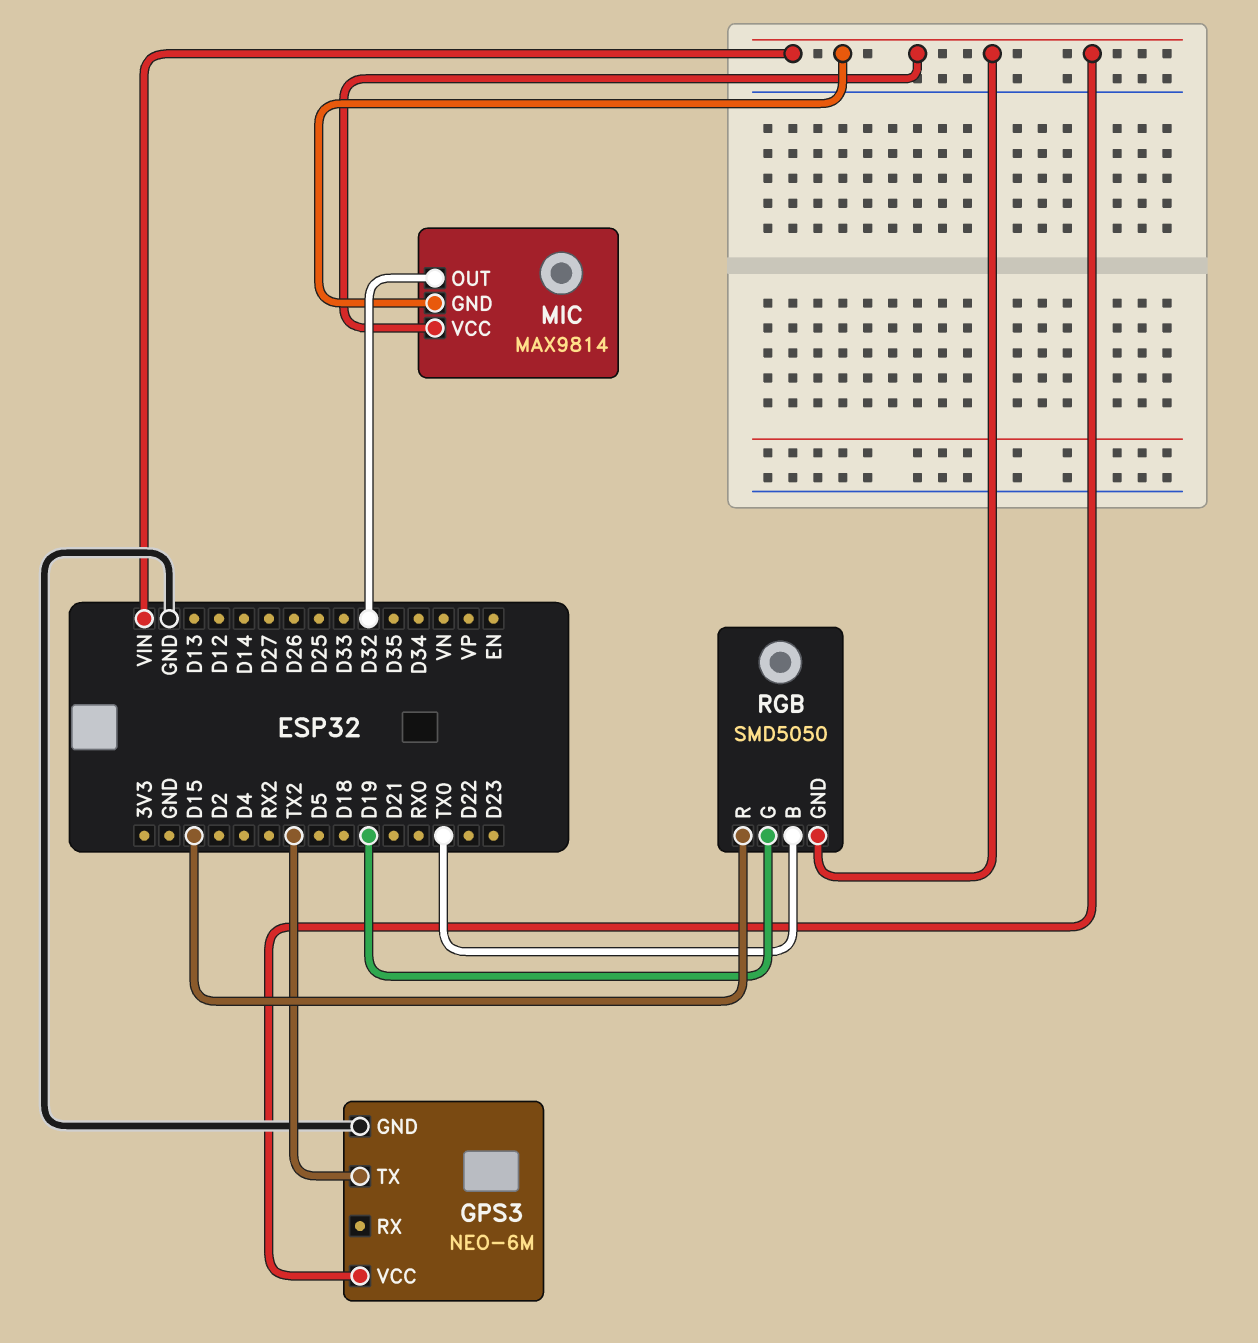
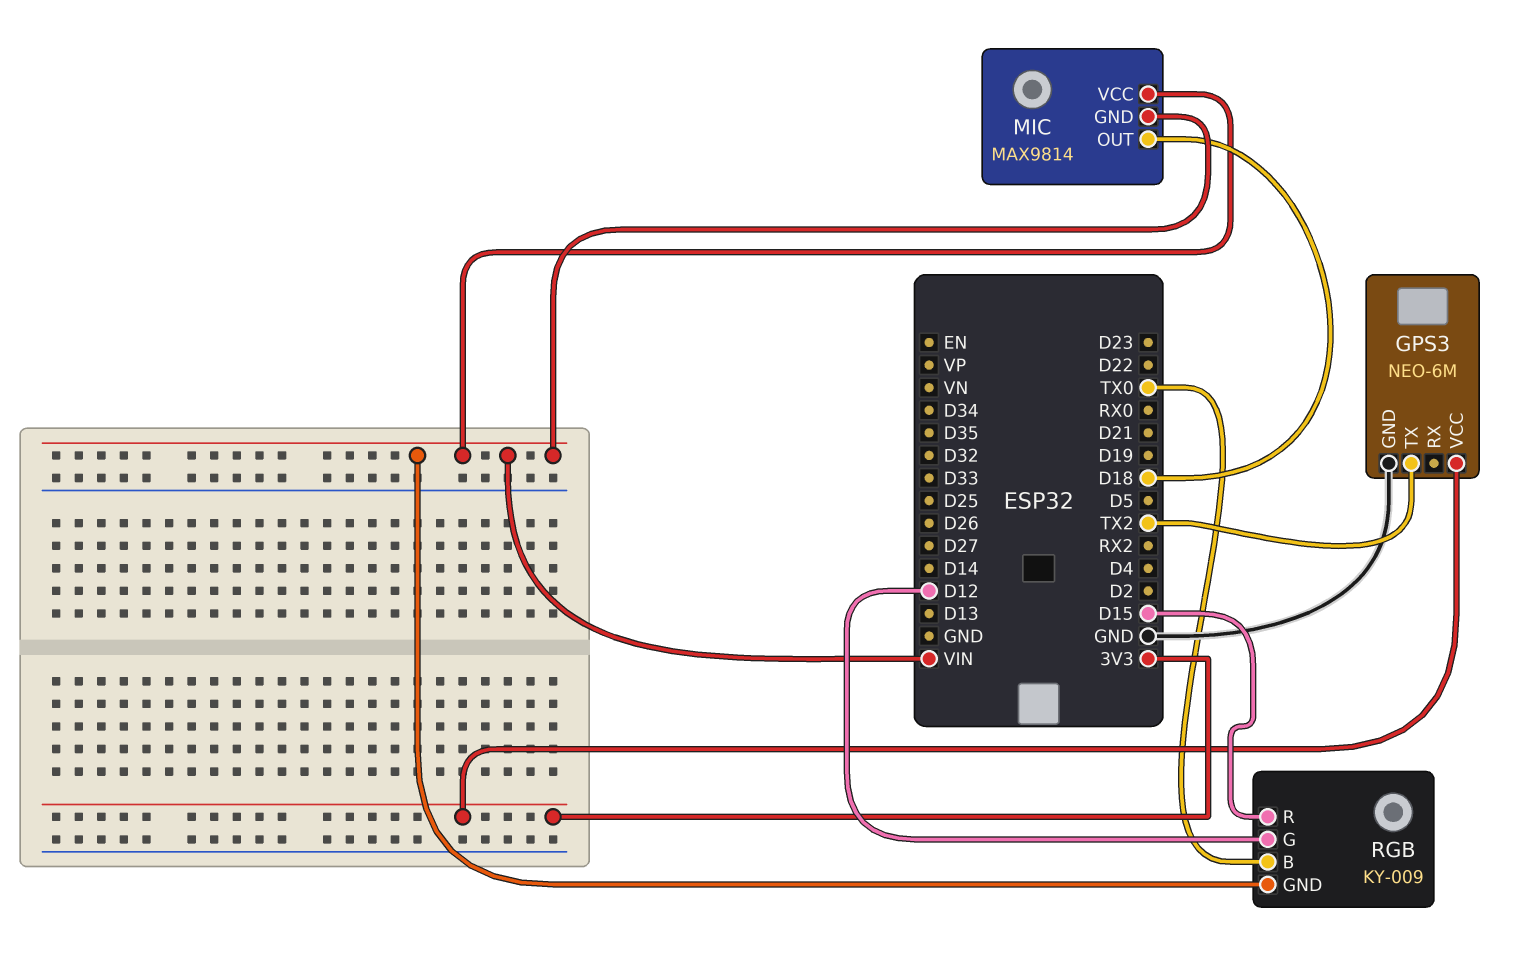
GPS3 pin VCC: VIN -> 3V3
MIC pin OUT: D32 -> D18
RGB: SMD5050 -> KY-009
RGB pin G: D19 -> D12

